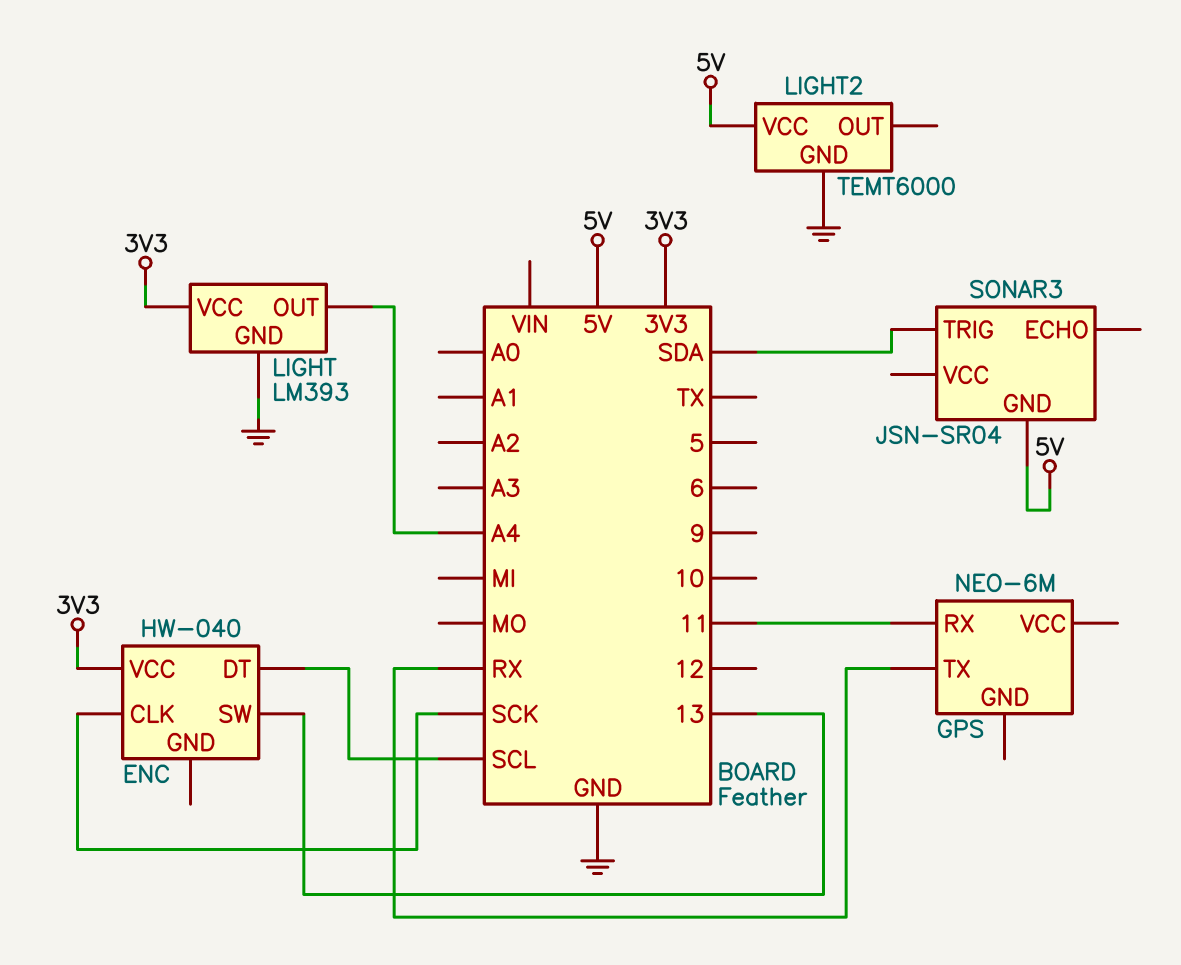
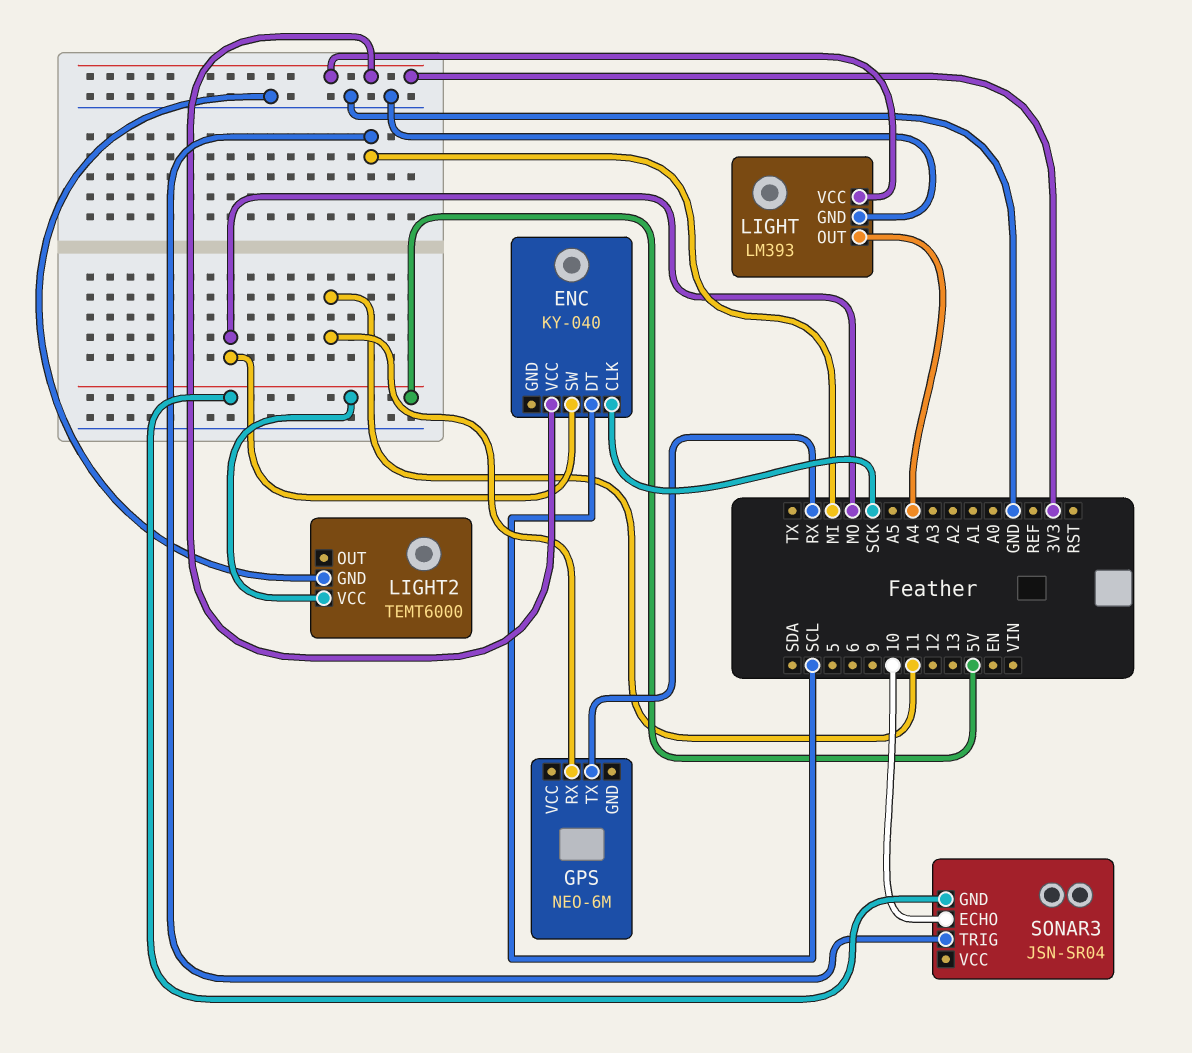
ENC: HW-040 -> KY-040
ENC pin SW: 13 -> MO
SONAR3 pin ECHO: none -> 10
SONAR3 pin TRIG: SDA -> MI

